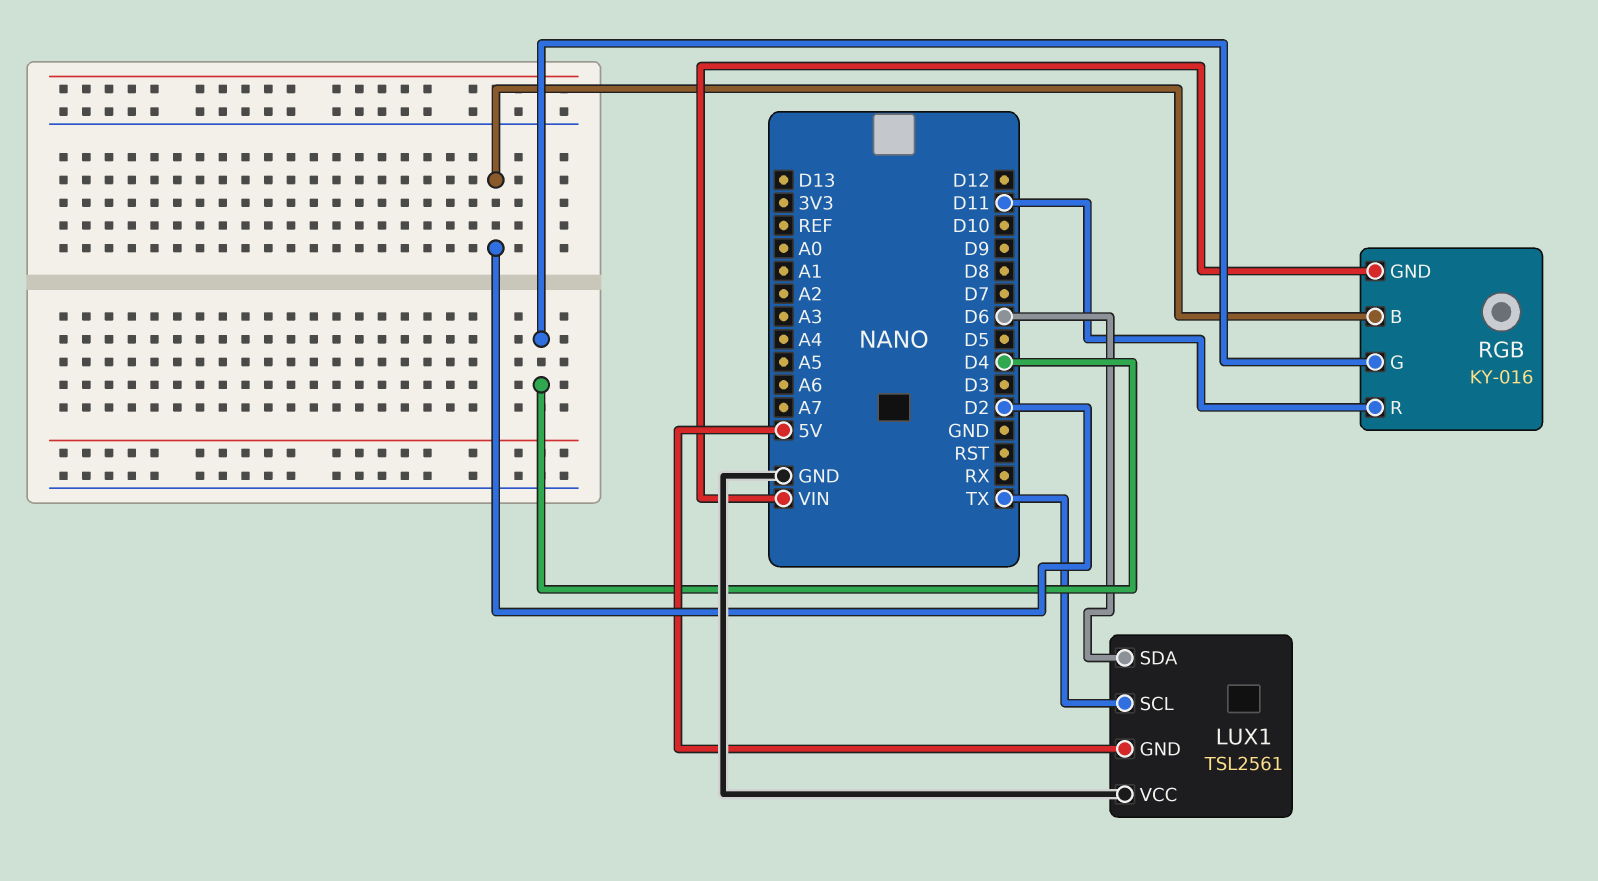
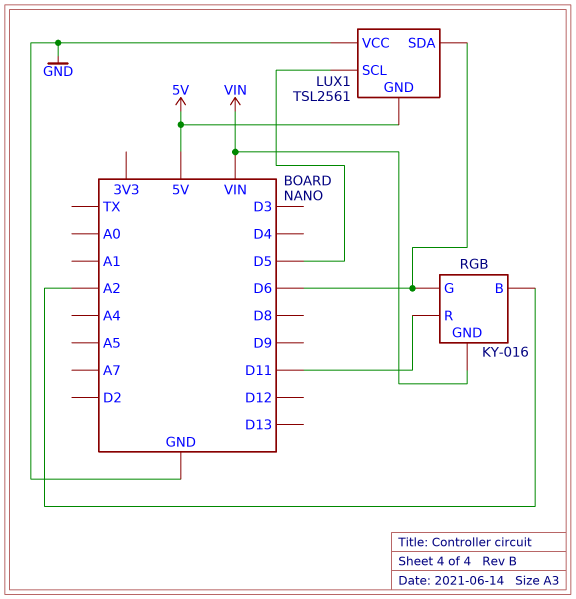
LUX1 pin SCL: TX -> D5
RGB pin B: D2 -> A2
RGB pin G: D4 -> D6

